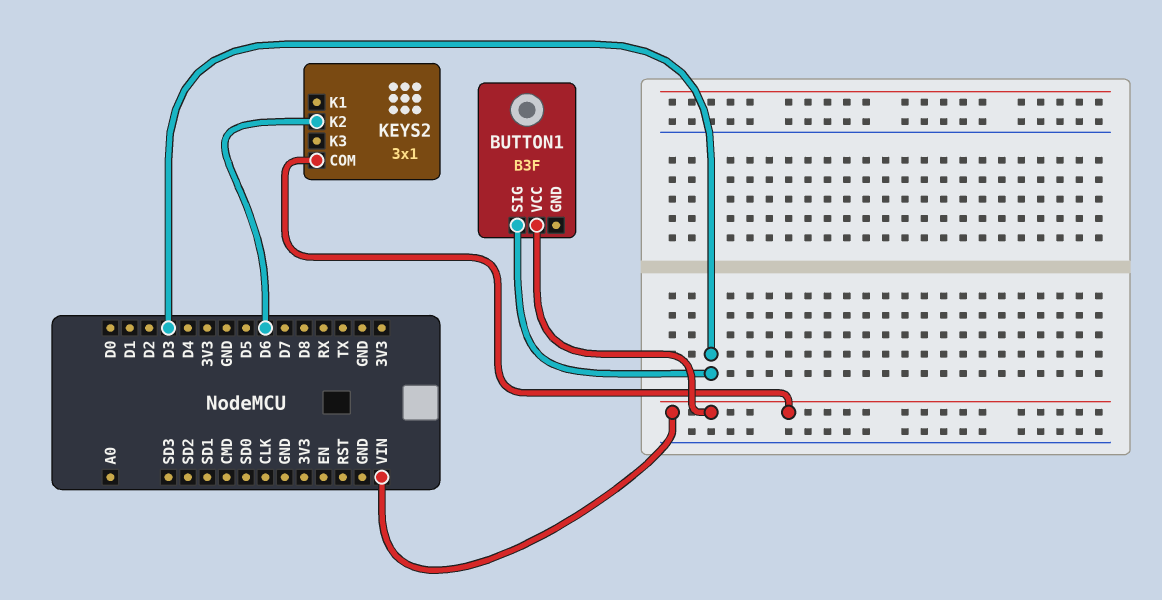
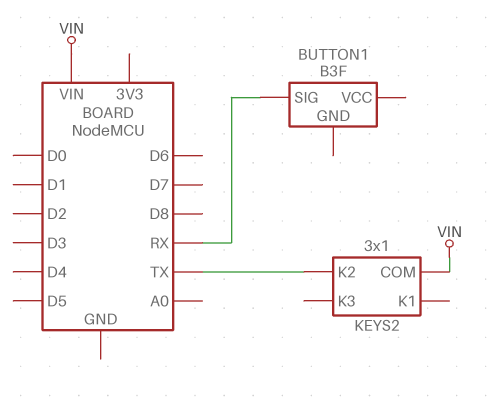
BUTTON1 pin SIG: D3 -> RX
BUTTON1 pin VCC: VIN -> none
KEYS2 pin K2: D6 -> TX

